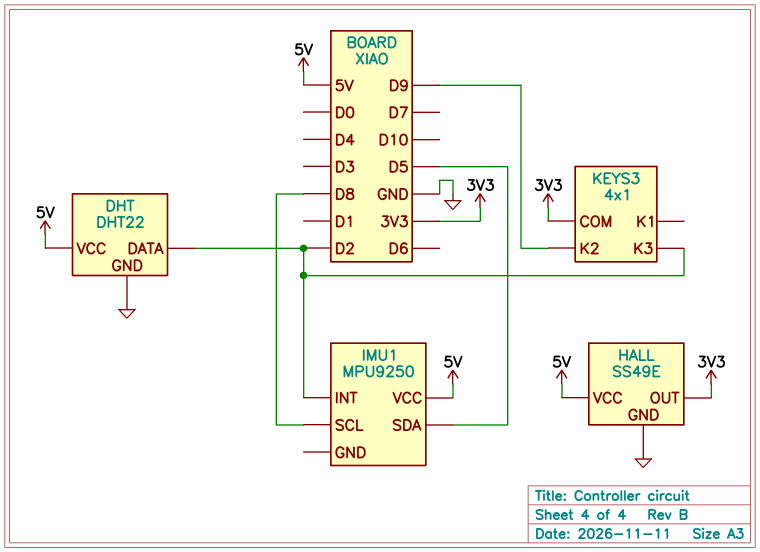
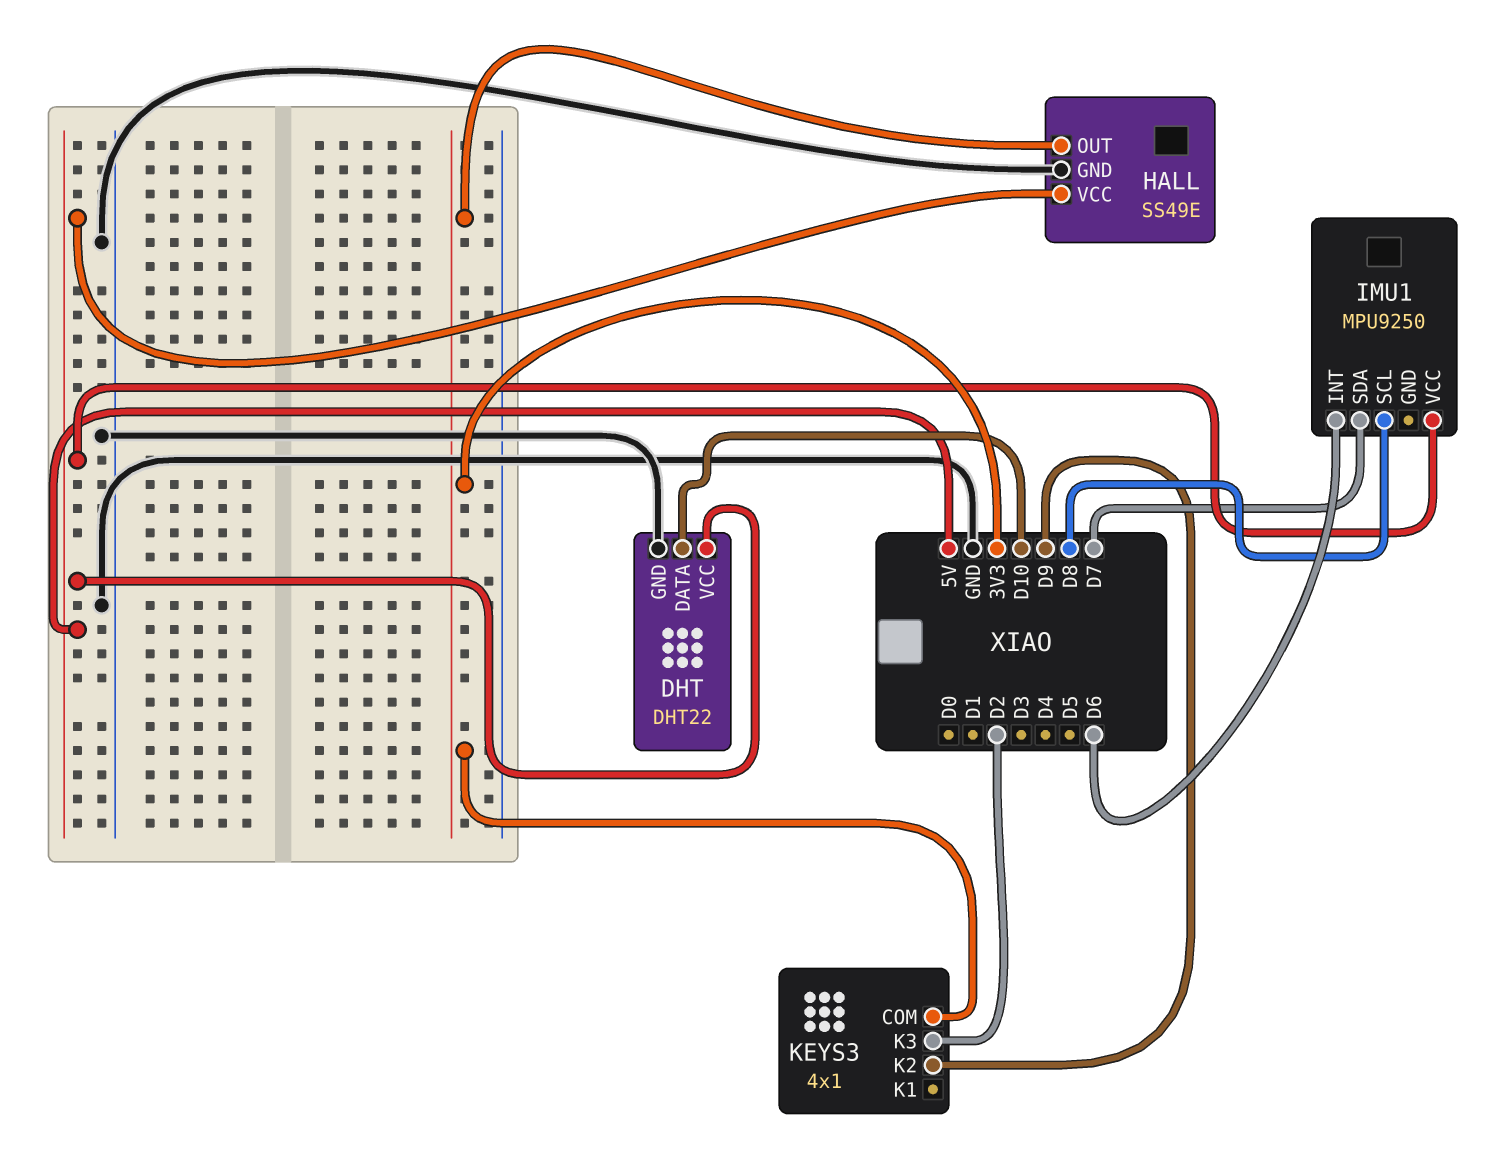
DHT pin DATA: D2 -> D10
IMU1 pin INT: D2 -> D6
IMU1 pin SDA: D5 -> D7

